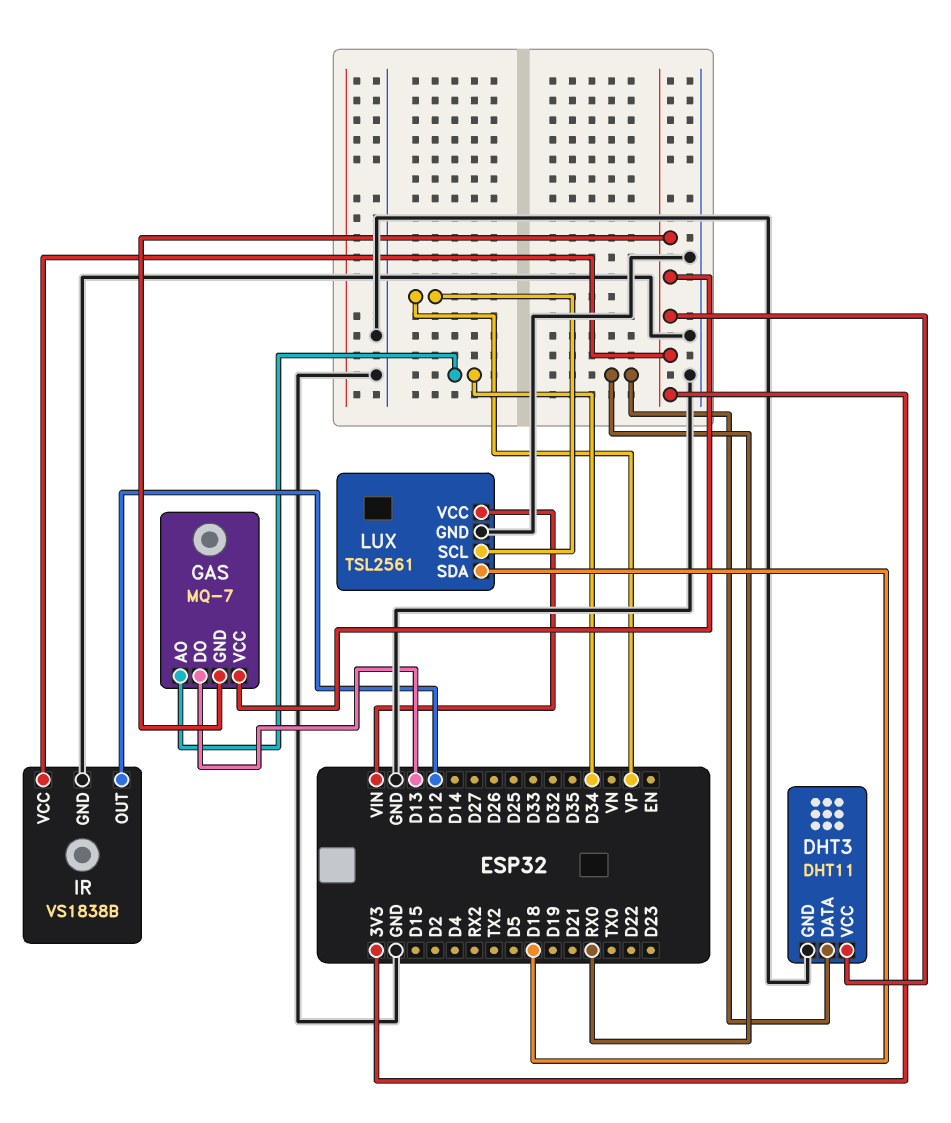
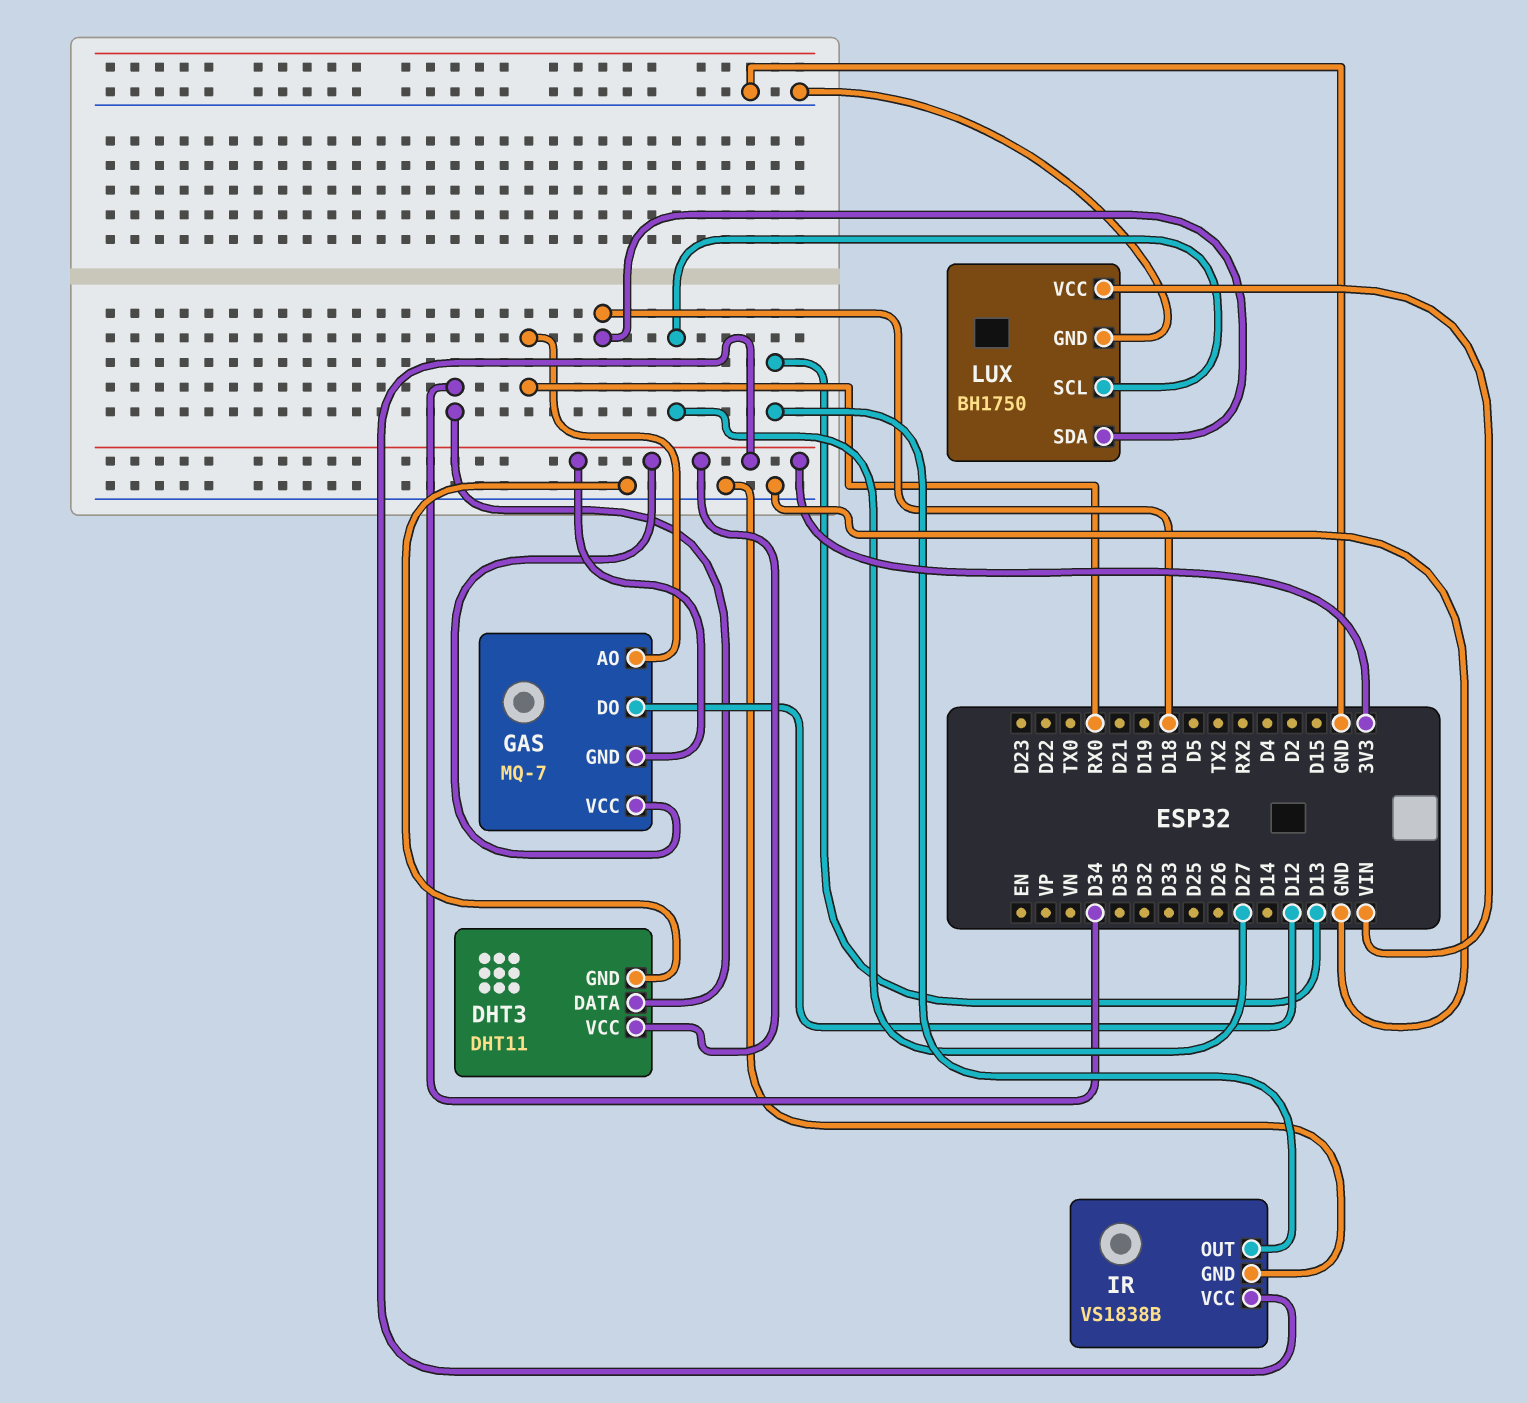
DHT3 pin DATA: RX0 -> D34
GAS pin AO: D34 -> RX0
GAS pin DO: D13 -> D12
IR pin OUT: D12 -> D13
LUX: TSL2561 -> BH1750
LUX pin SCL: VP -> D27

